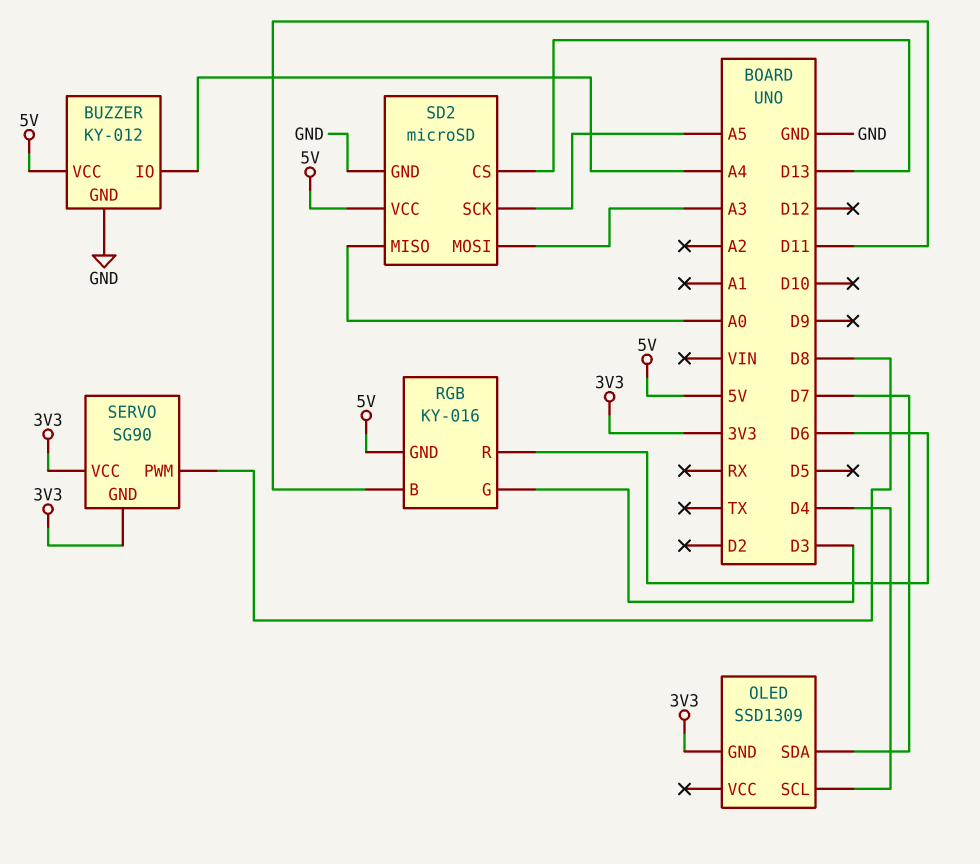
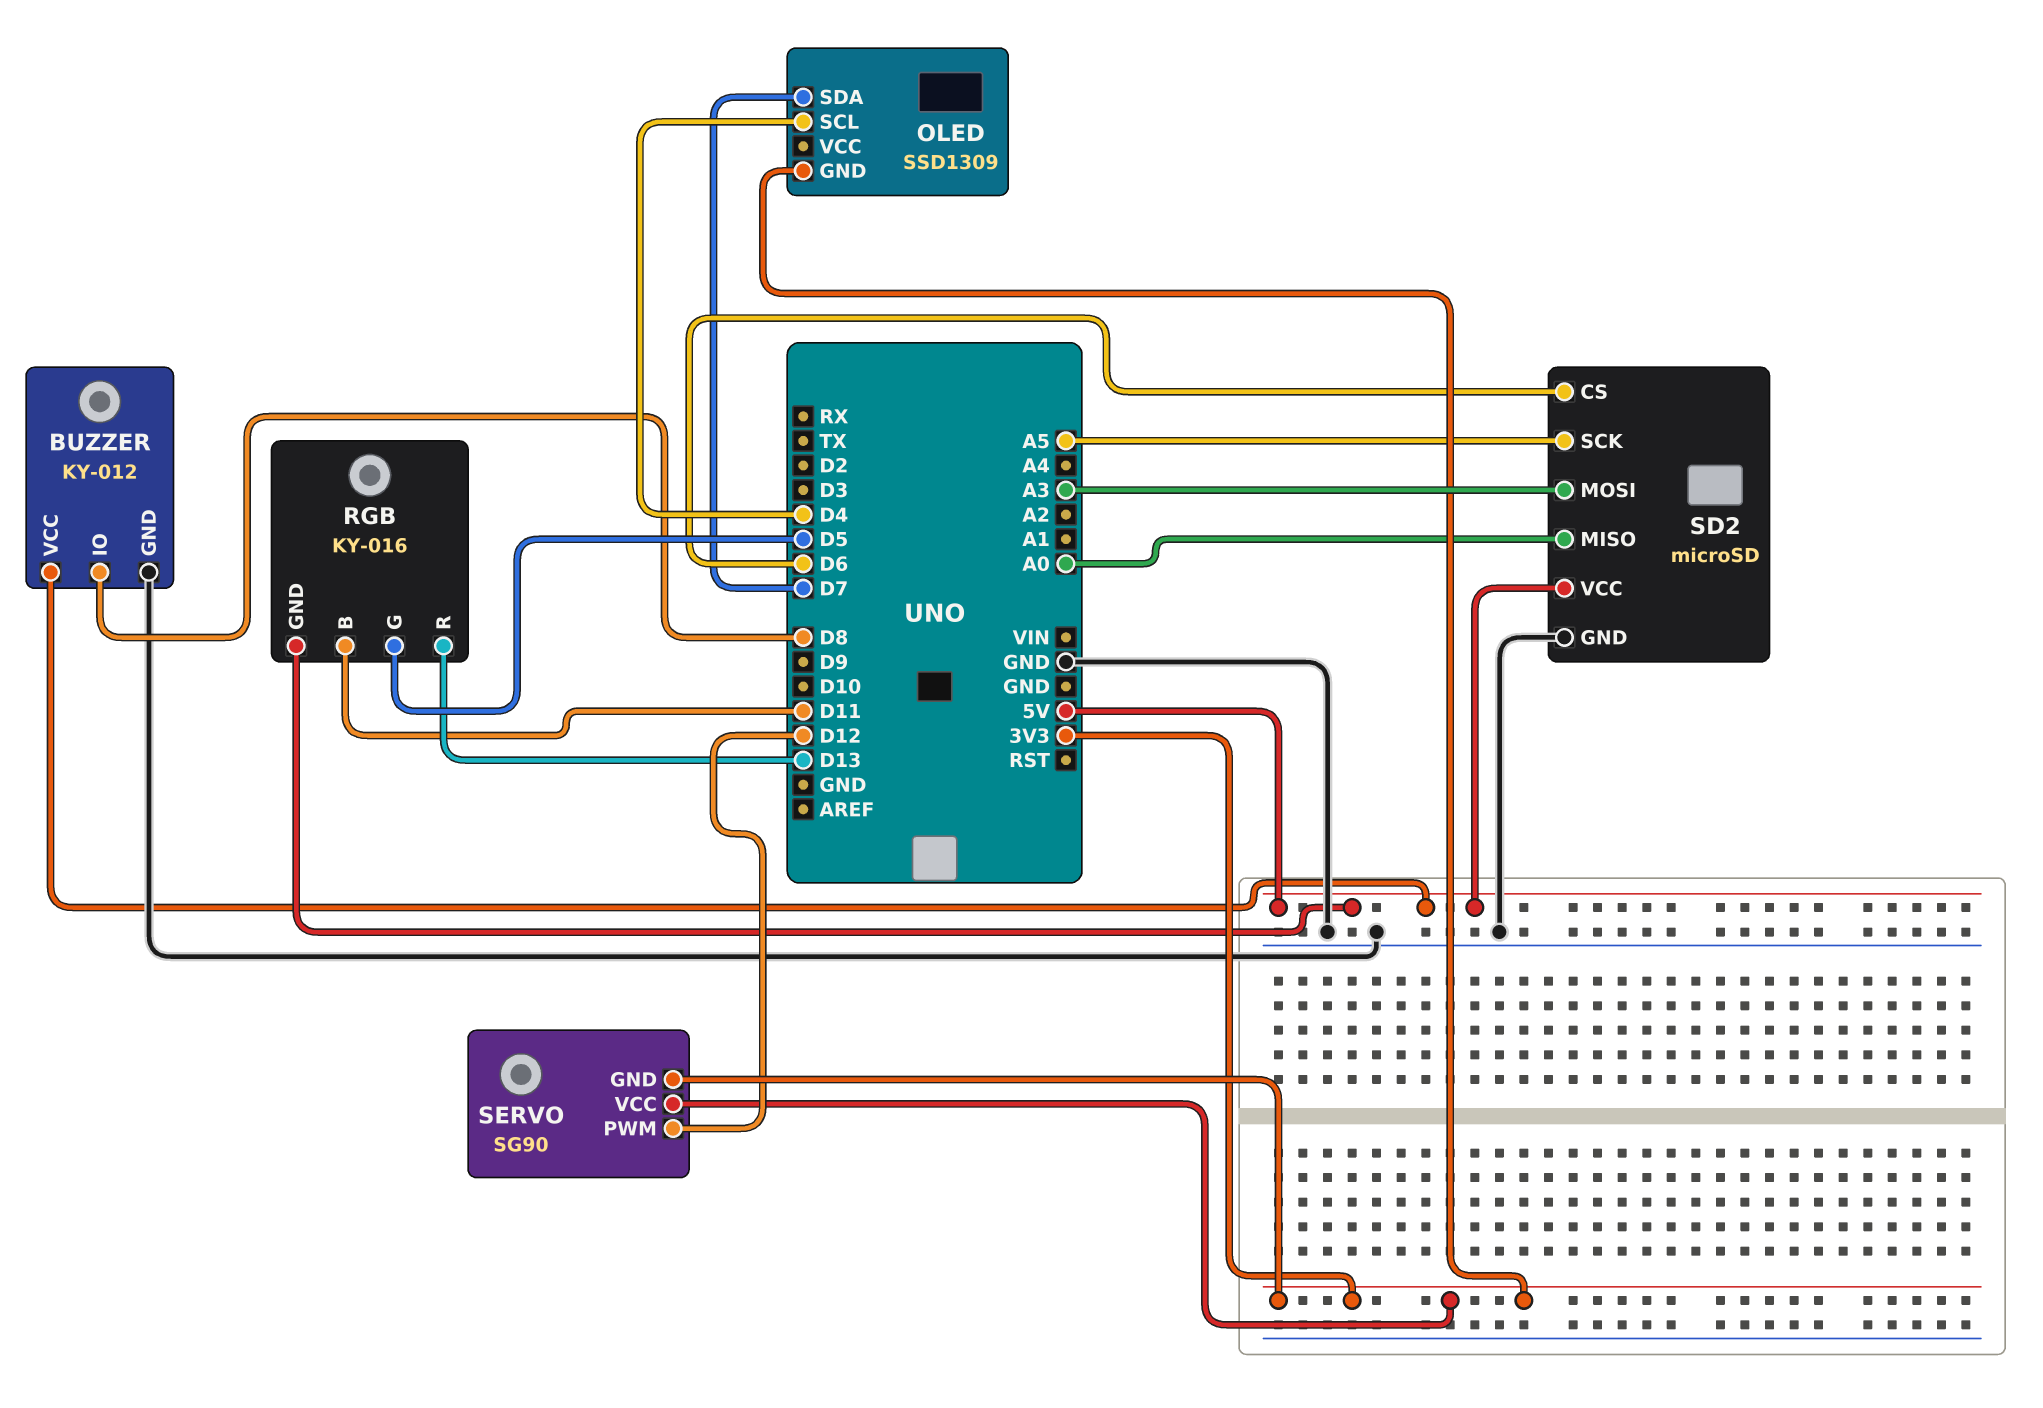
BUZZER pin IO: A4 -> D8
RGB pin G: D3 -> D5
RGB pin R: D6 -> D13
SD2 pin CS: D13 -> D6
SERVO pin PWM: D8 -> D12

